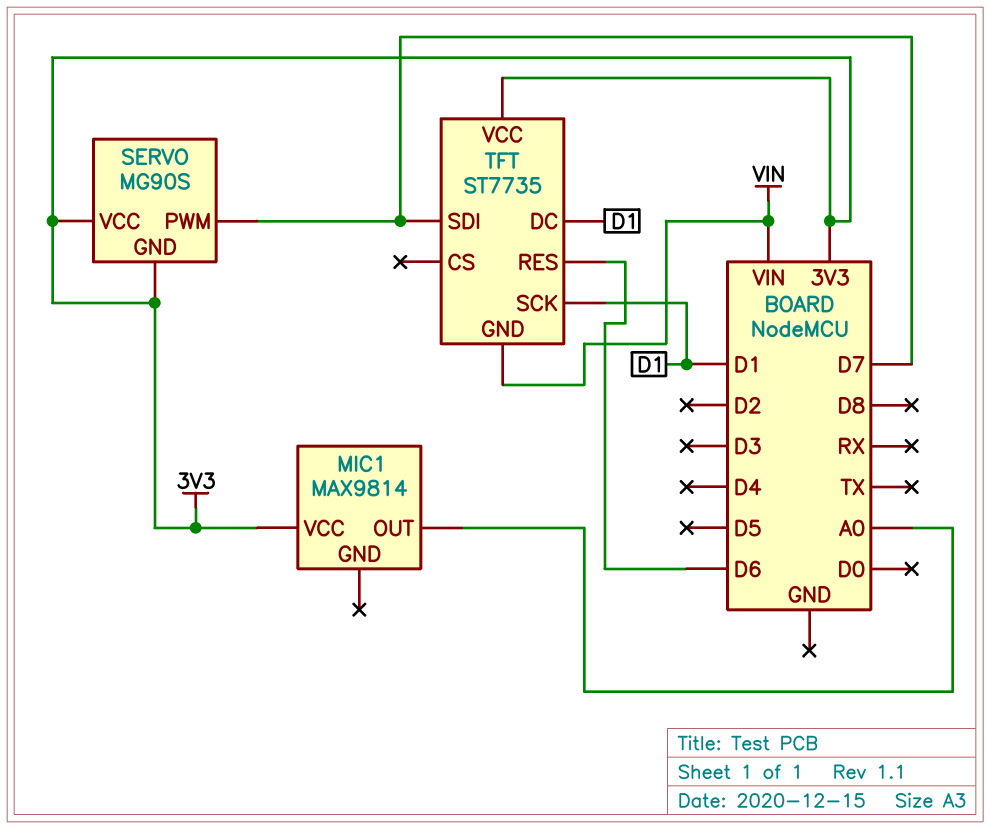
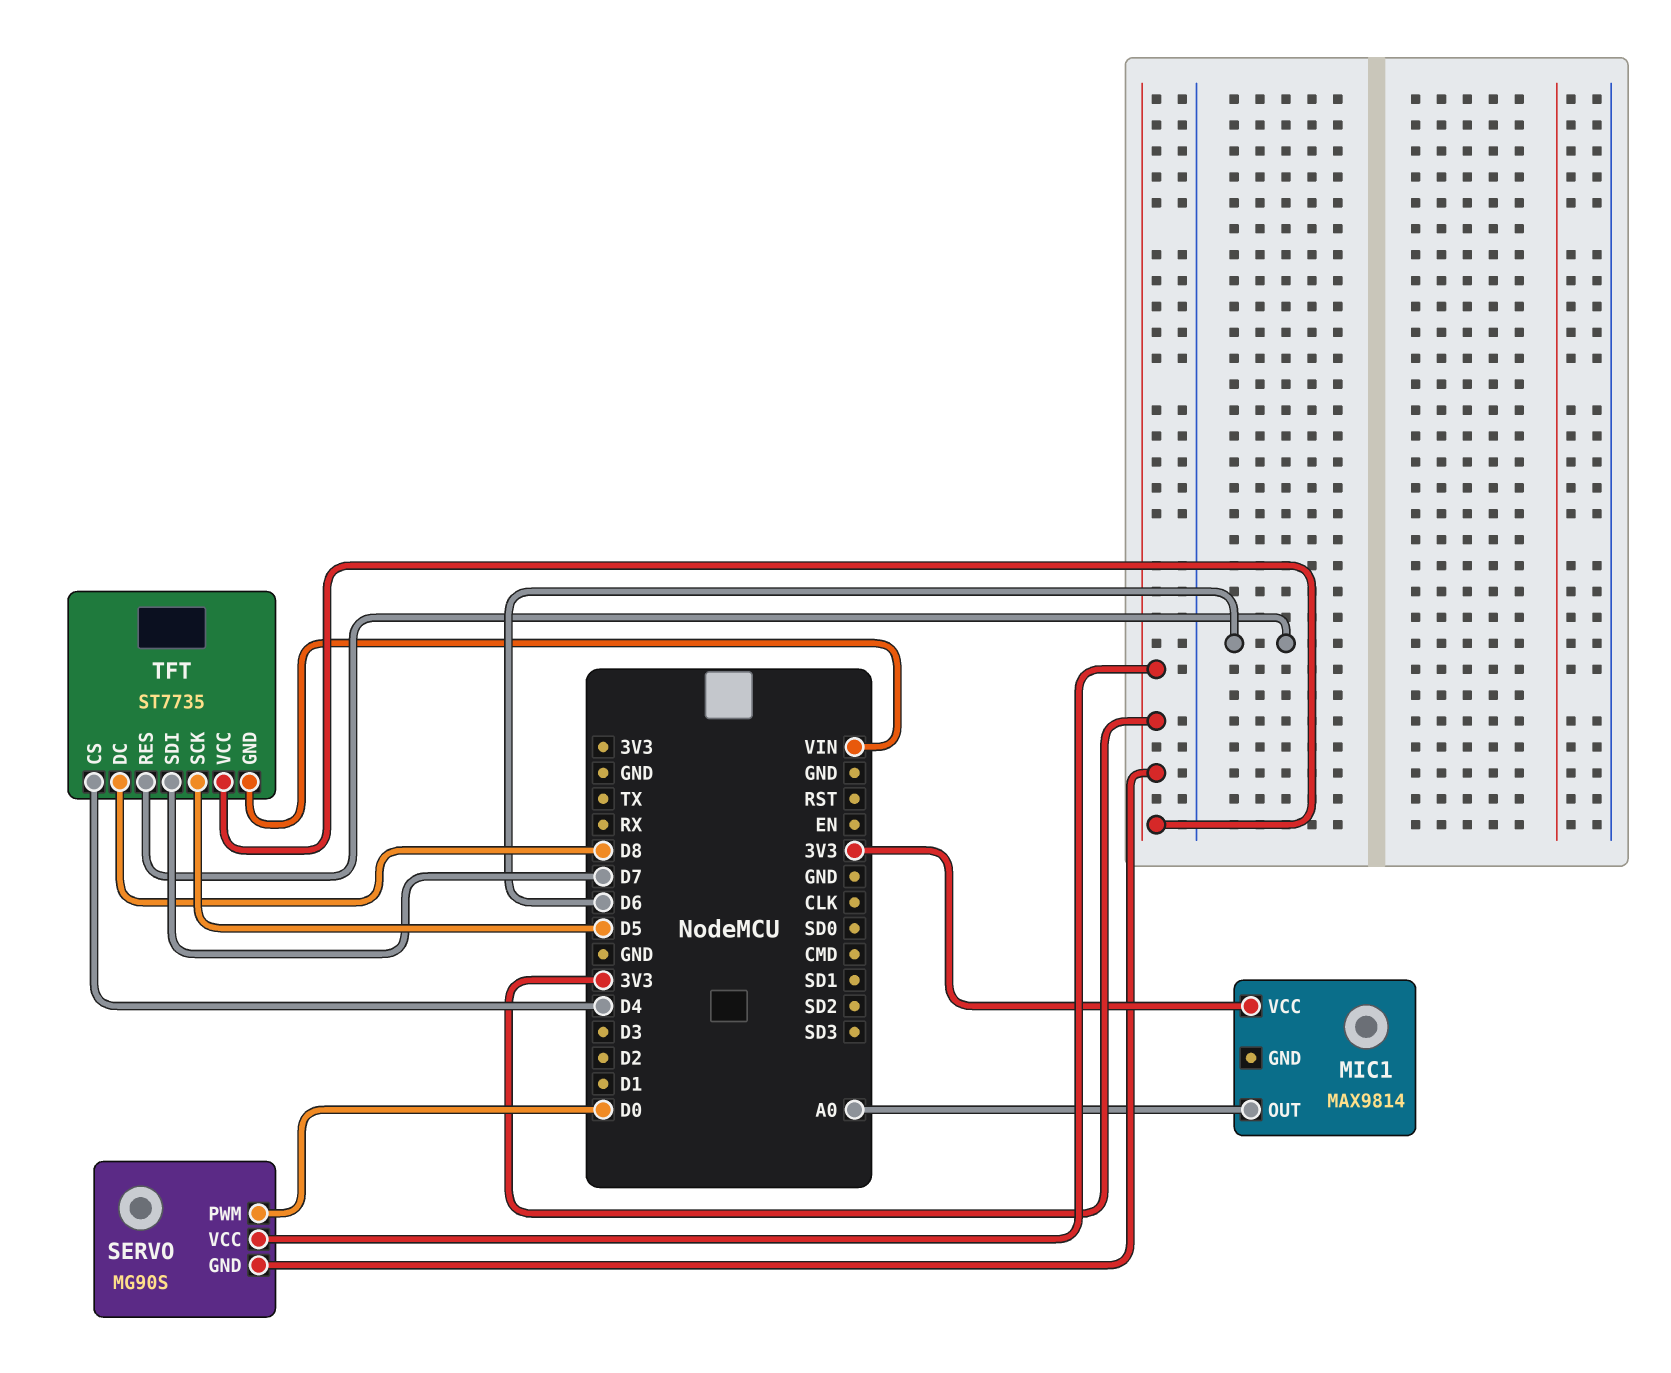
SERVO pin PWM: D7 -> D0
TFT pin CS: none -> D4
TFT pin DC: D1 -> D8
TFT pin SCK: D1 -> D5

